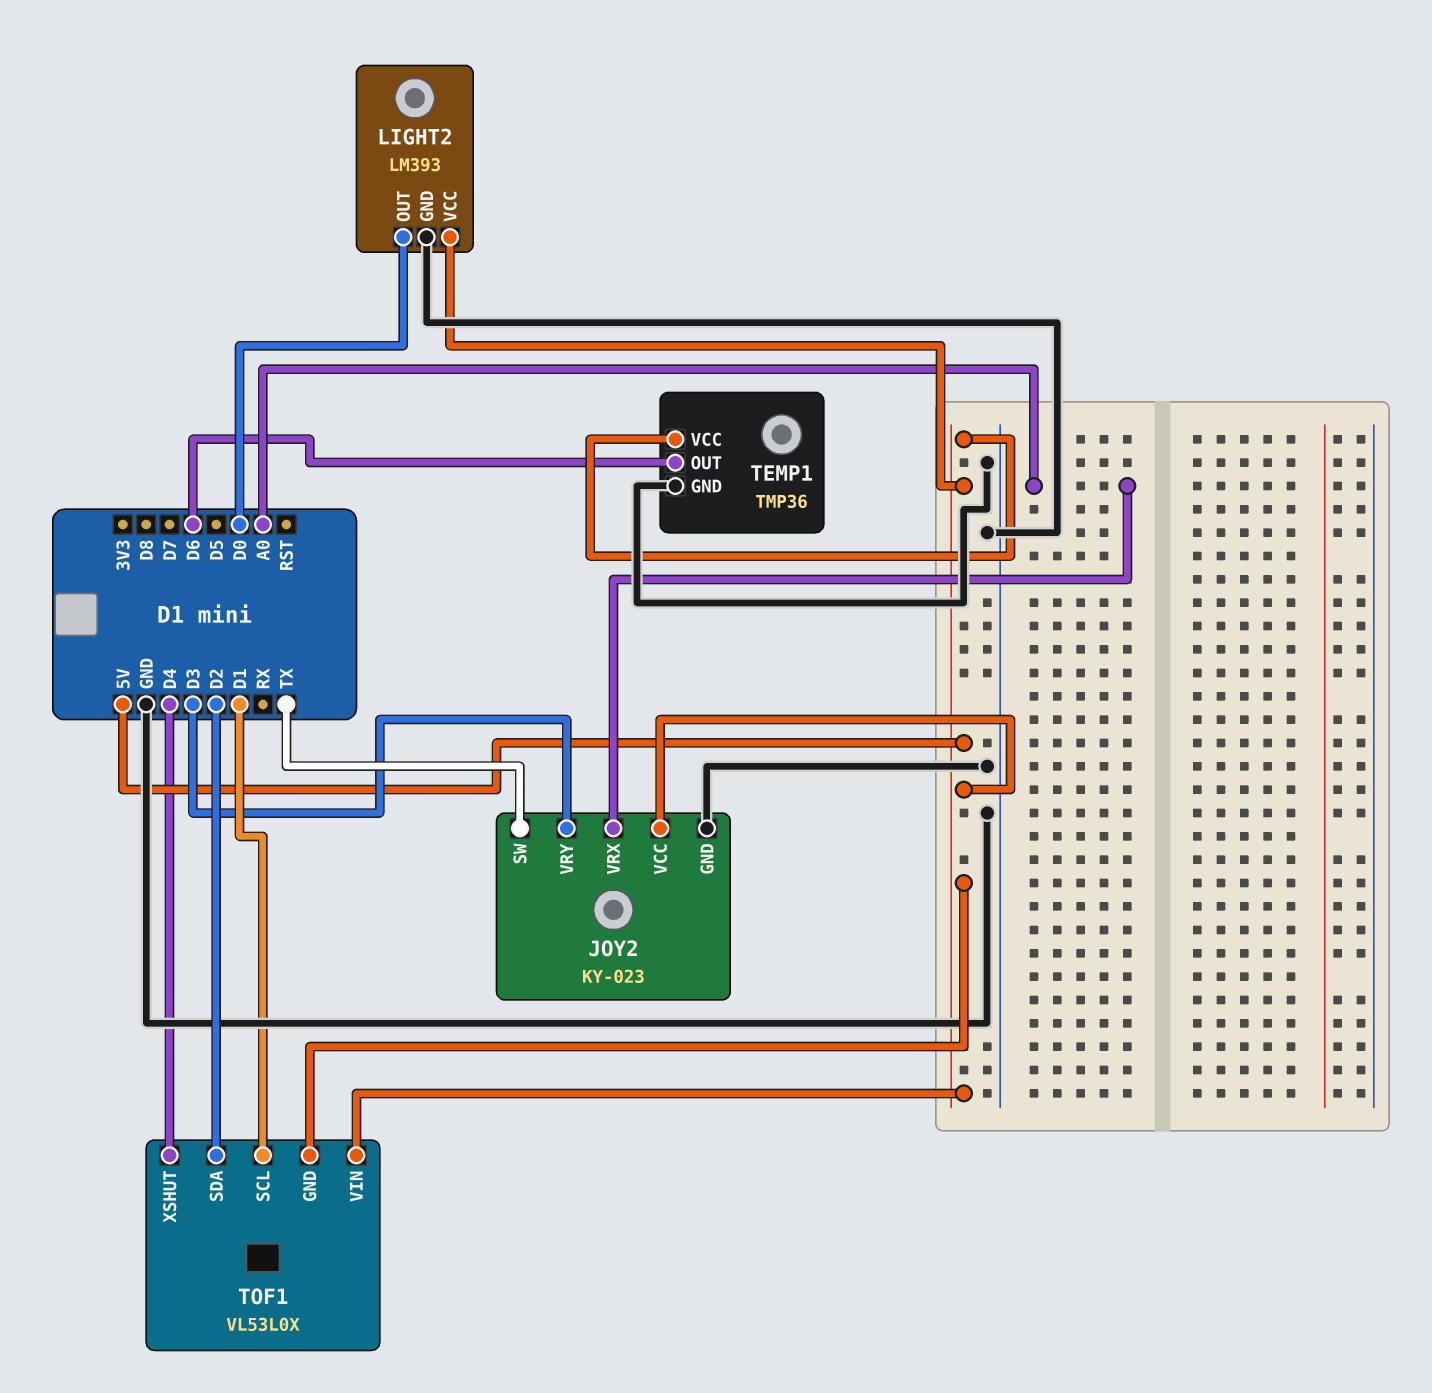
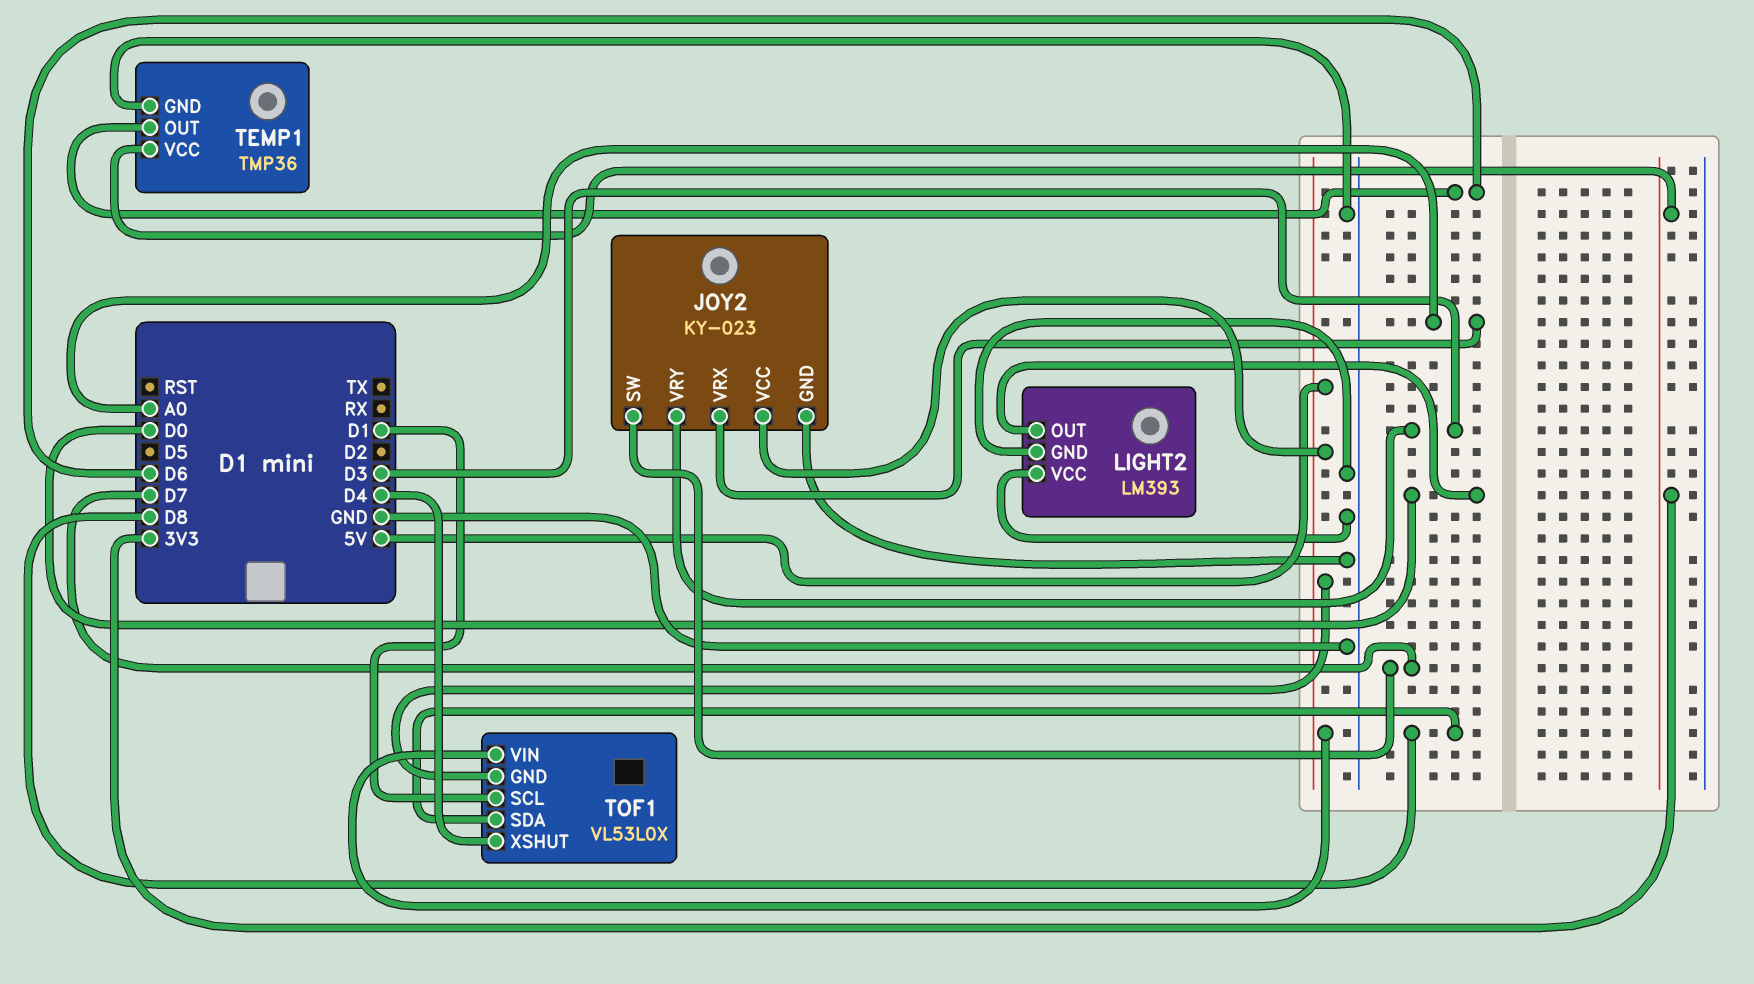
JOY2 pin SW: TX -> D7
LIGHT2 pin VCC: 5V -> GND
TEMP1 pin VCC: 5V -> 3V3
TOF1 pin SDA: D2 -> D8

